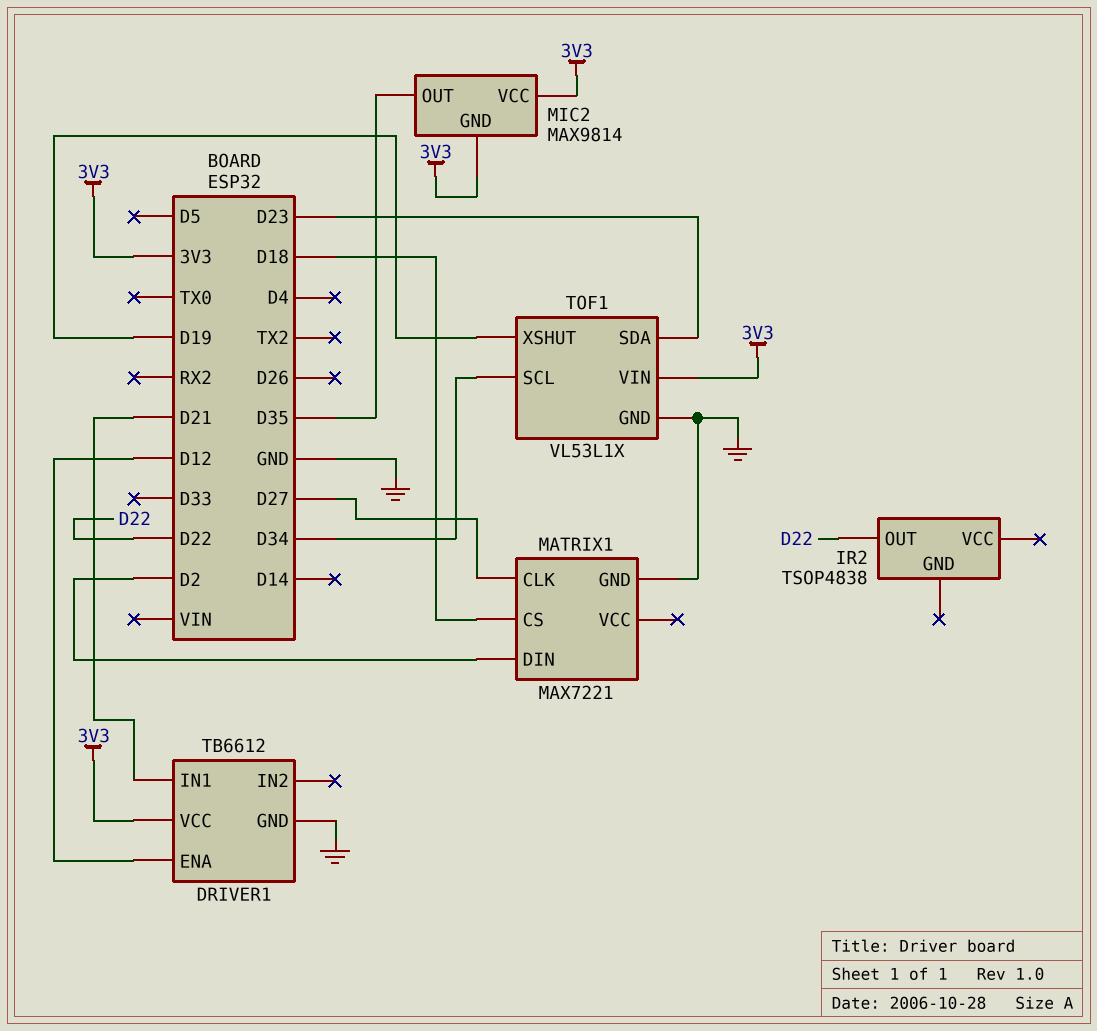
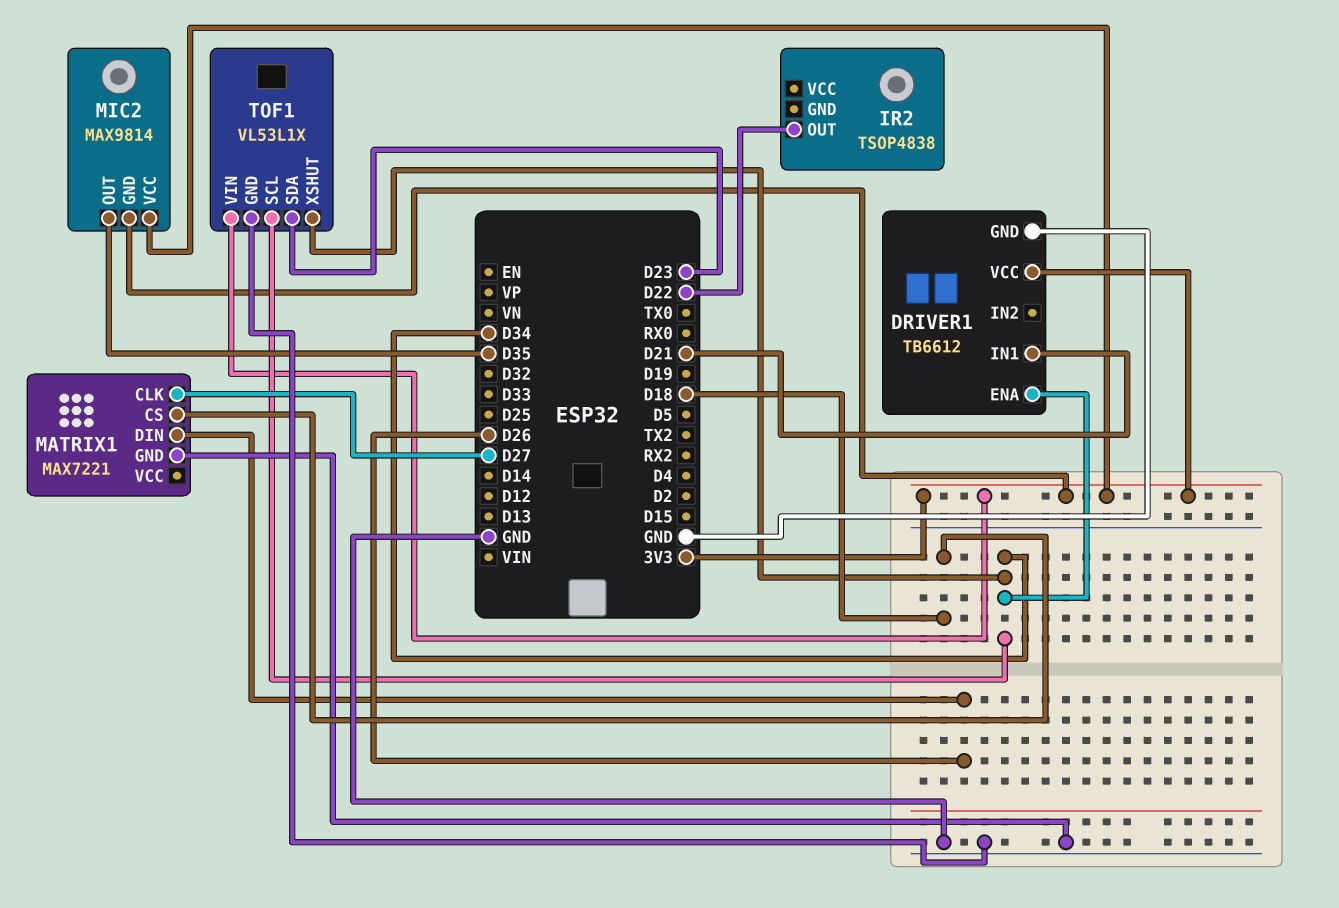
DRIVER1 pin ENA: D12 -> D34
MATRIX1 pin DIN: D2 -> D26
TOF1 pin XSHUT: D19 -> D34

